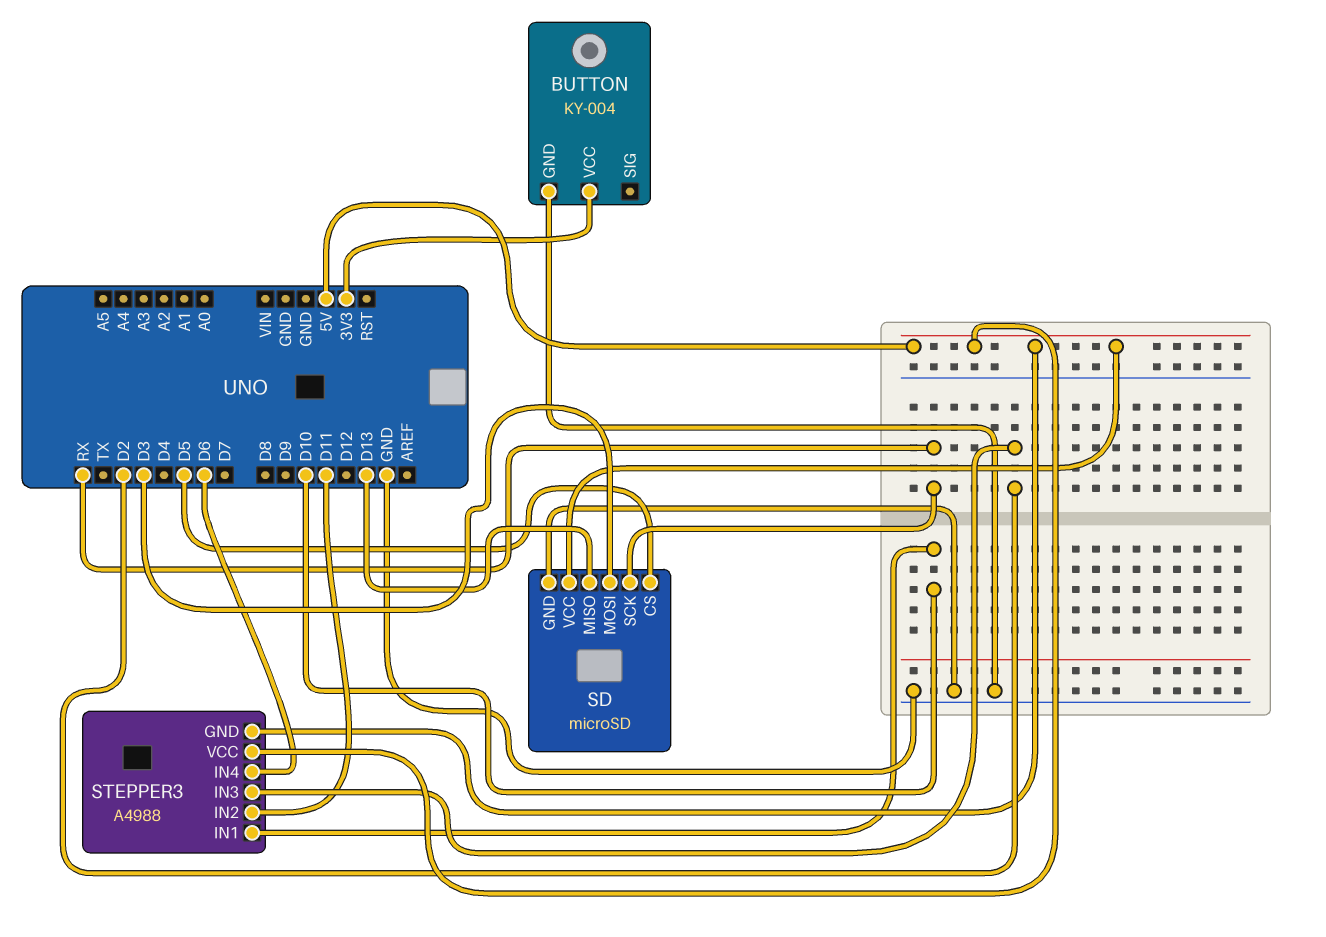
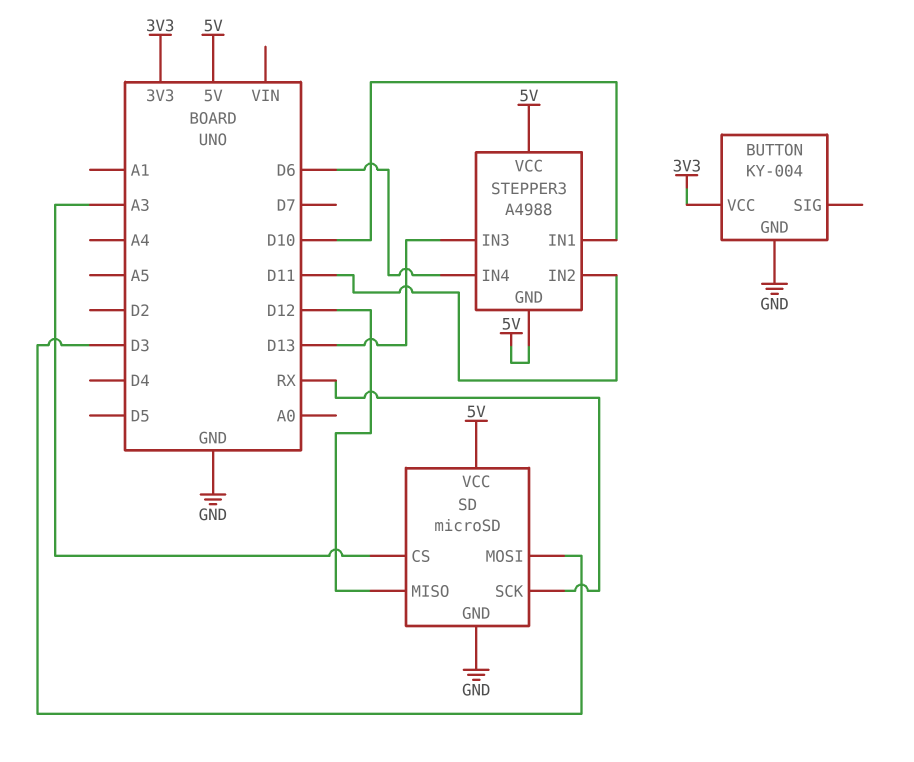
SD pin CS: D5 -> A3
SD pin MISO: D13 -> D12
STEPPER3 pin IN3: D2 -> D13

